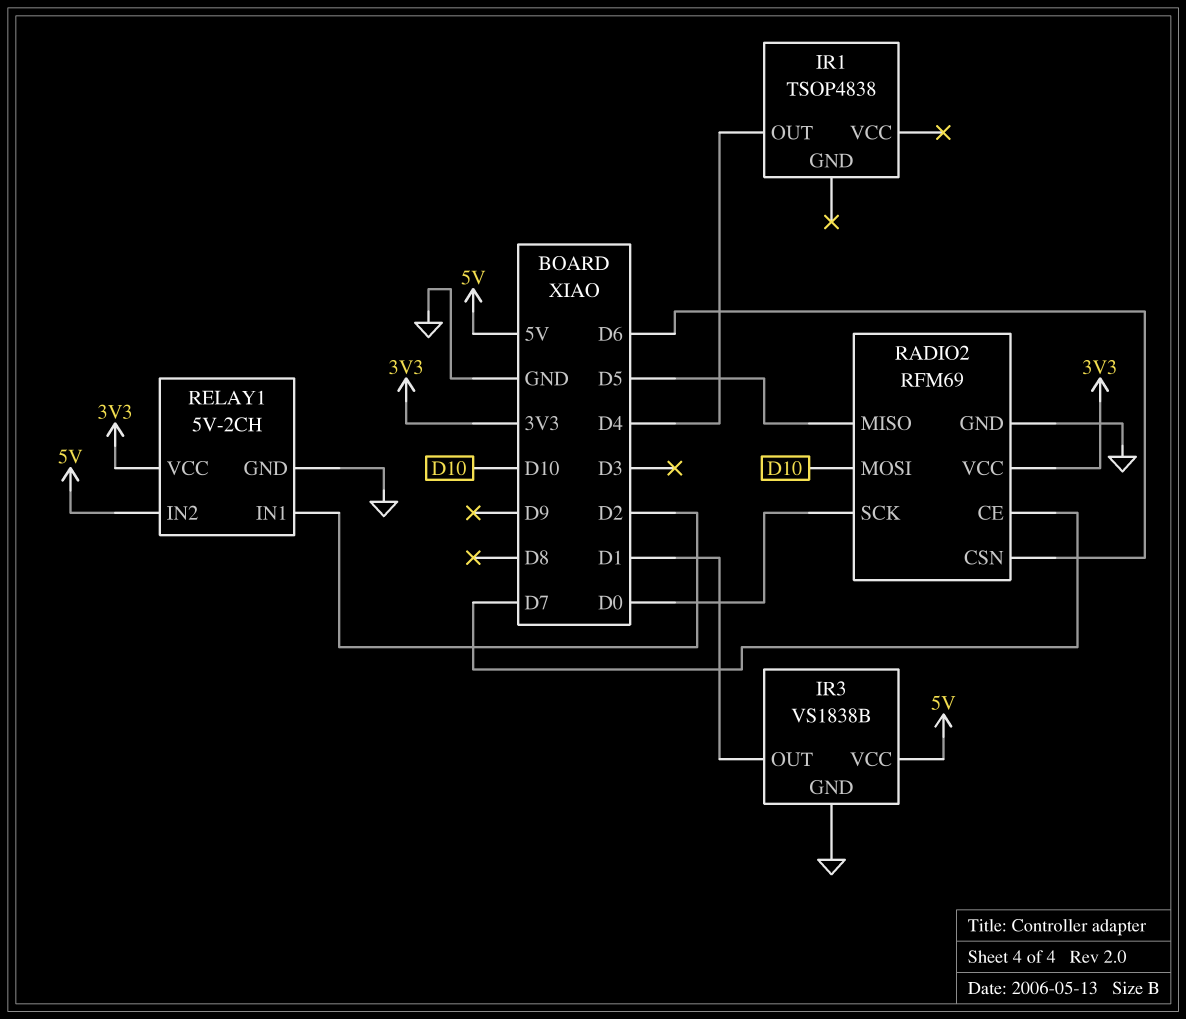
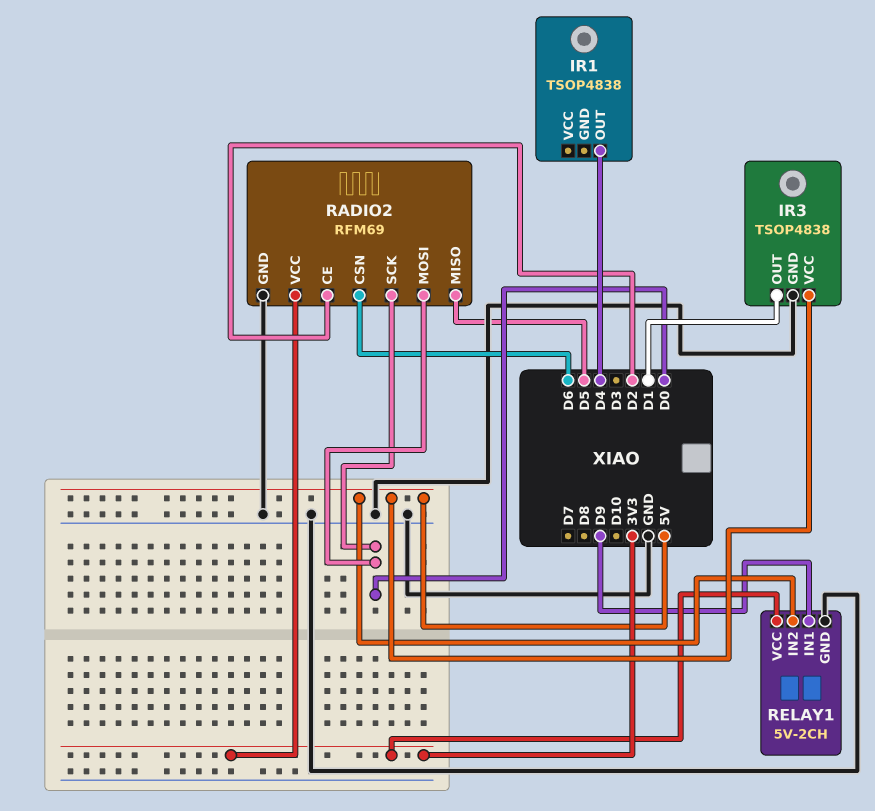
IR3: VS1838B -> TSOP4838
RADIO2 pin CE: D7 -> D2
RADIO2 pin MOSI: D10 -> D0
RELAY1 pin IN1: D2 -> D9

